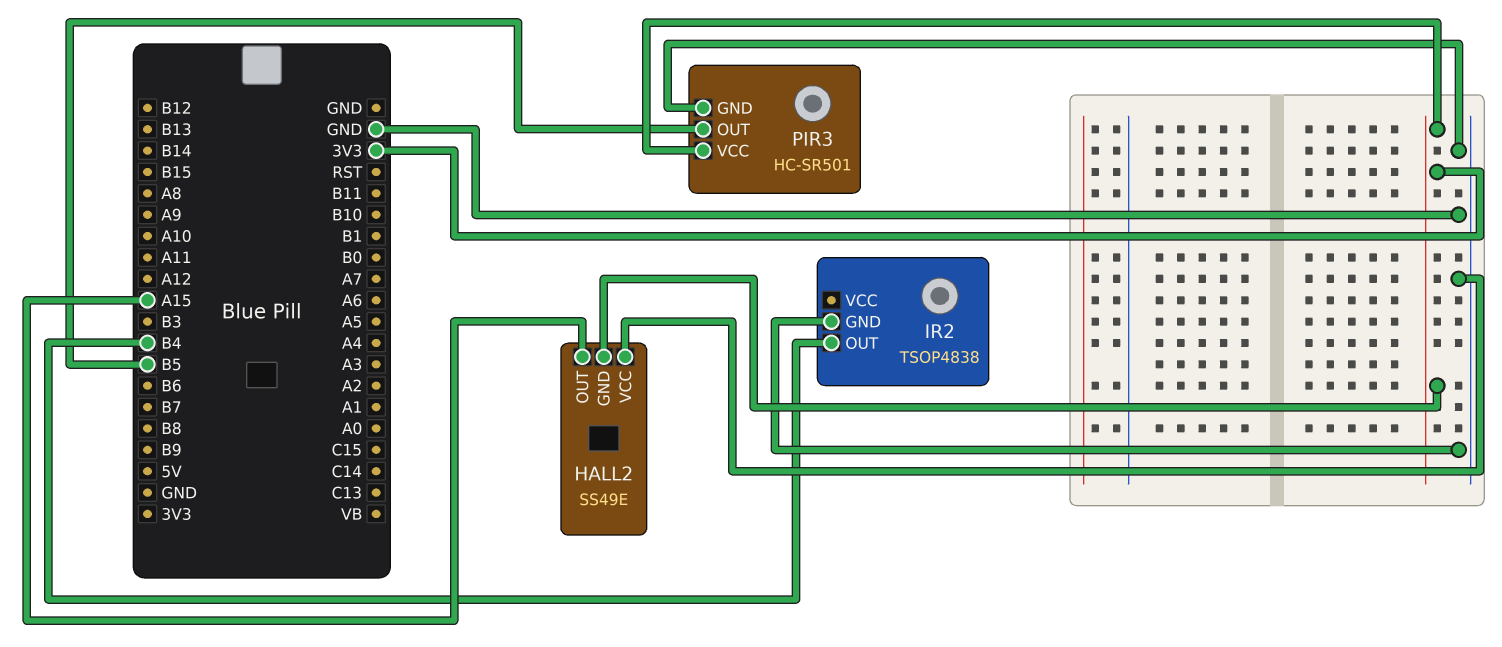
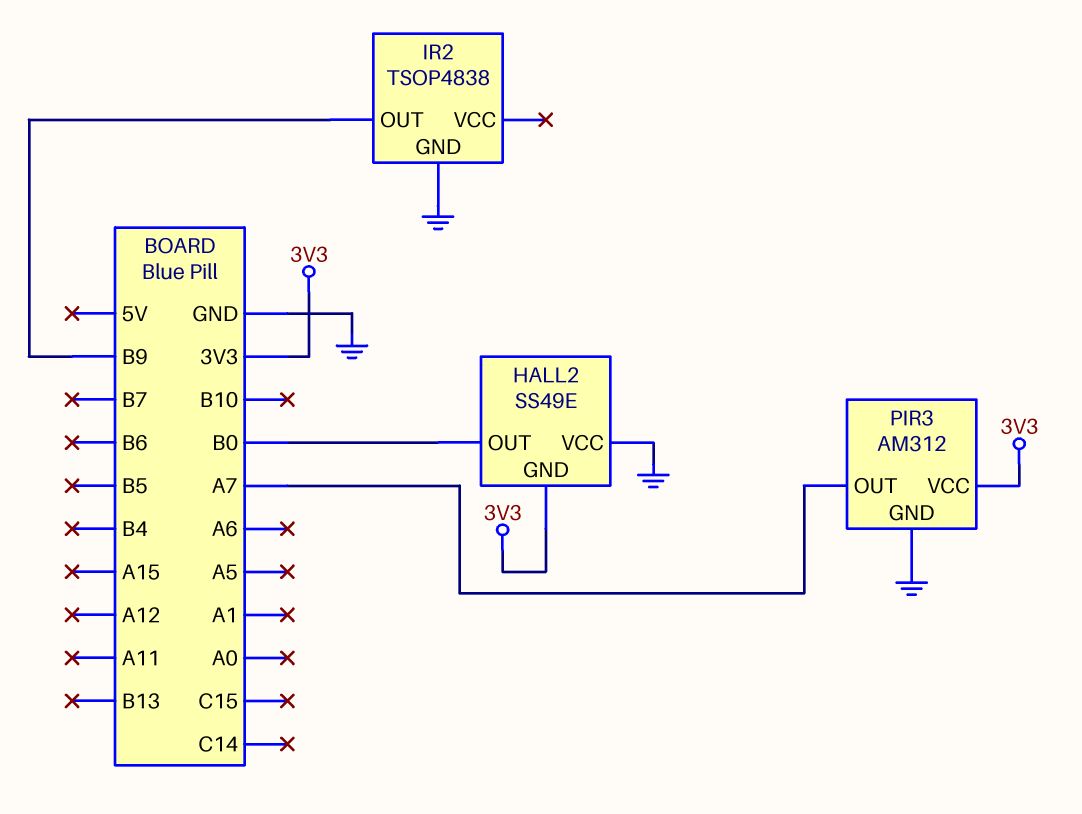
HALL2 pin OUT: A15 -> B0
IR2 pin OUT: B4 -> B9
PIR3: HC-SR501 -> AM312
PIR3 pin OUT: B5 -> A7

